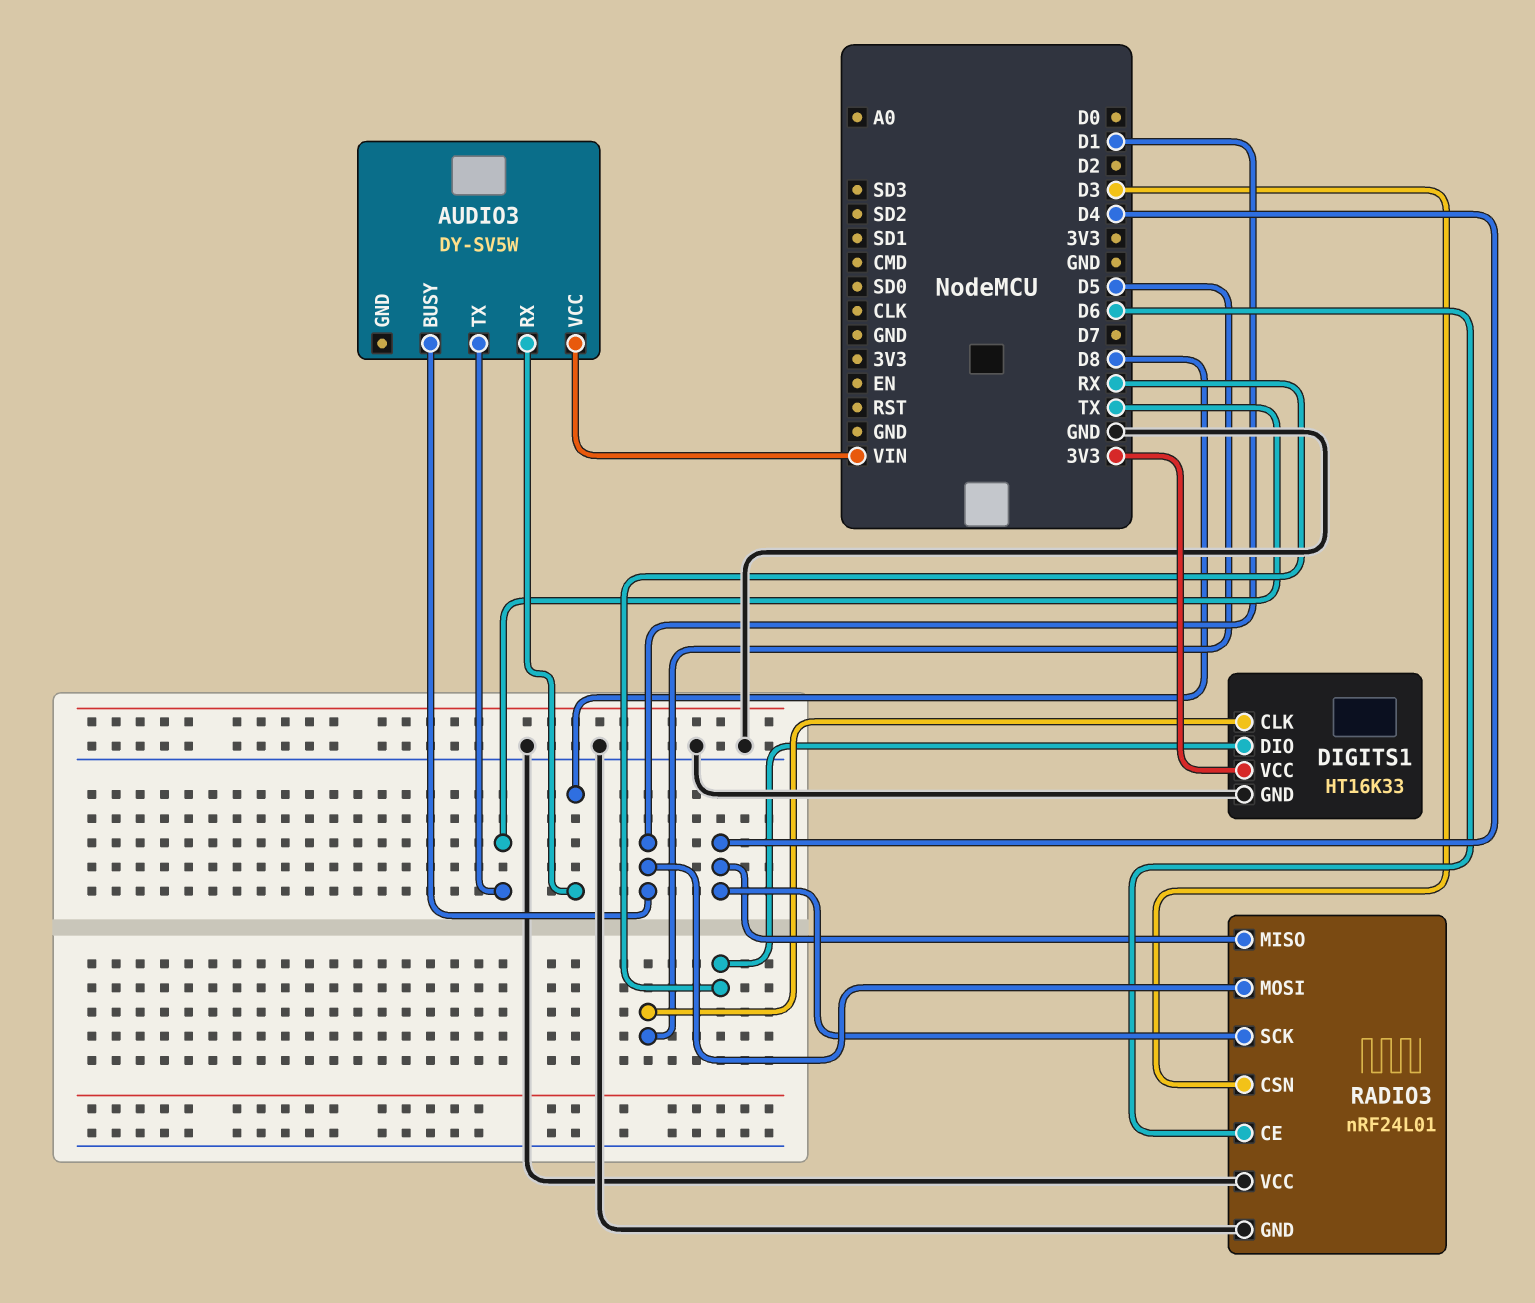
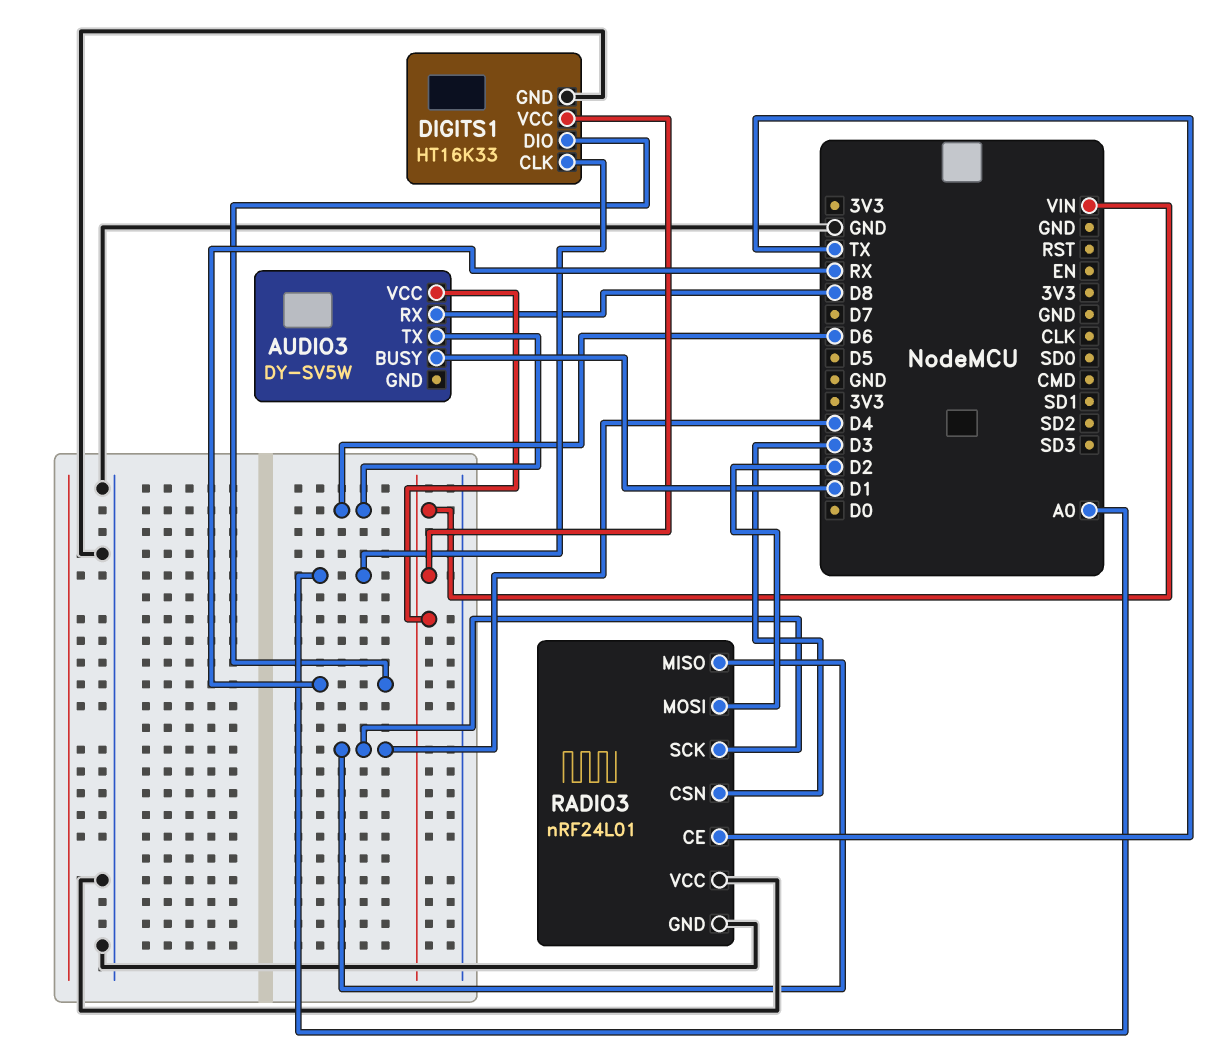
AUDIO3 pin TX: TX -> D6
DIGITS1 pin CLK: D5 -> A0
DIGITS1 pin VCC: 3V3 -> VIN
RADIO3 pin CE: D6 -> TX
RADIO3 pin MOSI: D1 -> D2

